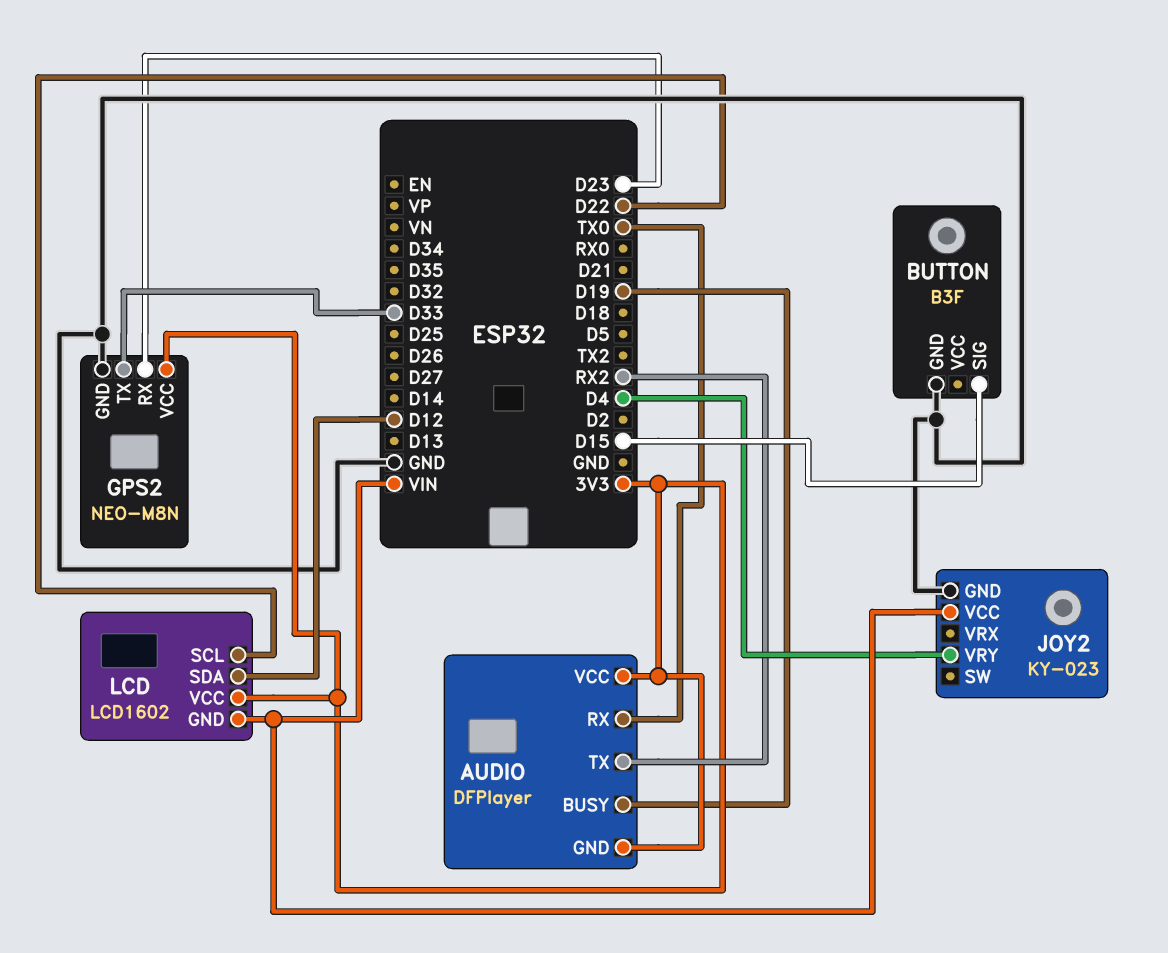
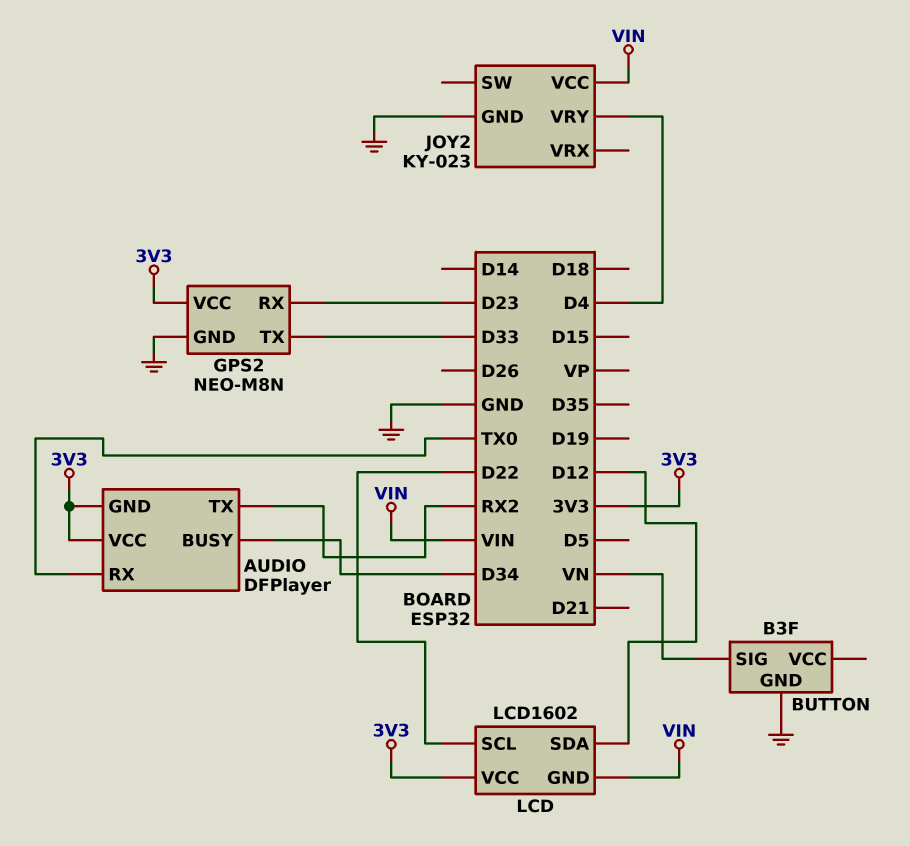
AUDIO pin BUSY: D19 -> D34
BUTTON pin SIG: D15 -> VN

